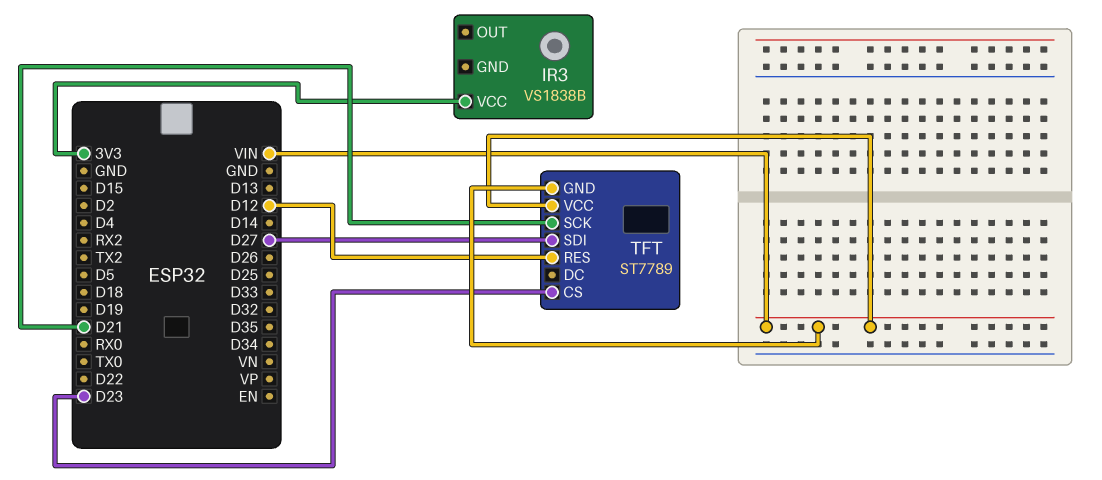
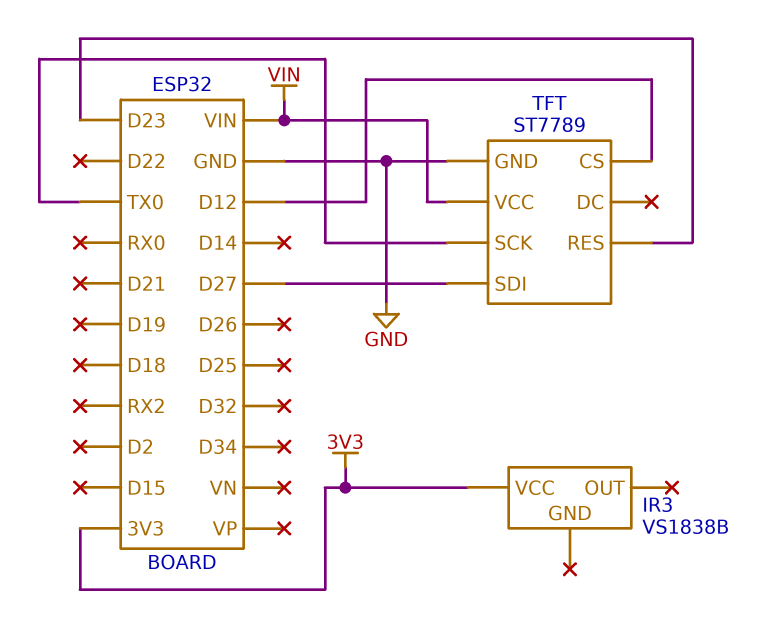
TFT pin CS: D23 -> D12
TFT pin GND: VIN -> GND
TFT pin RES: D12 -> D23
TFT pin SCK: D21 -> TX0

